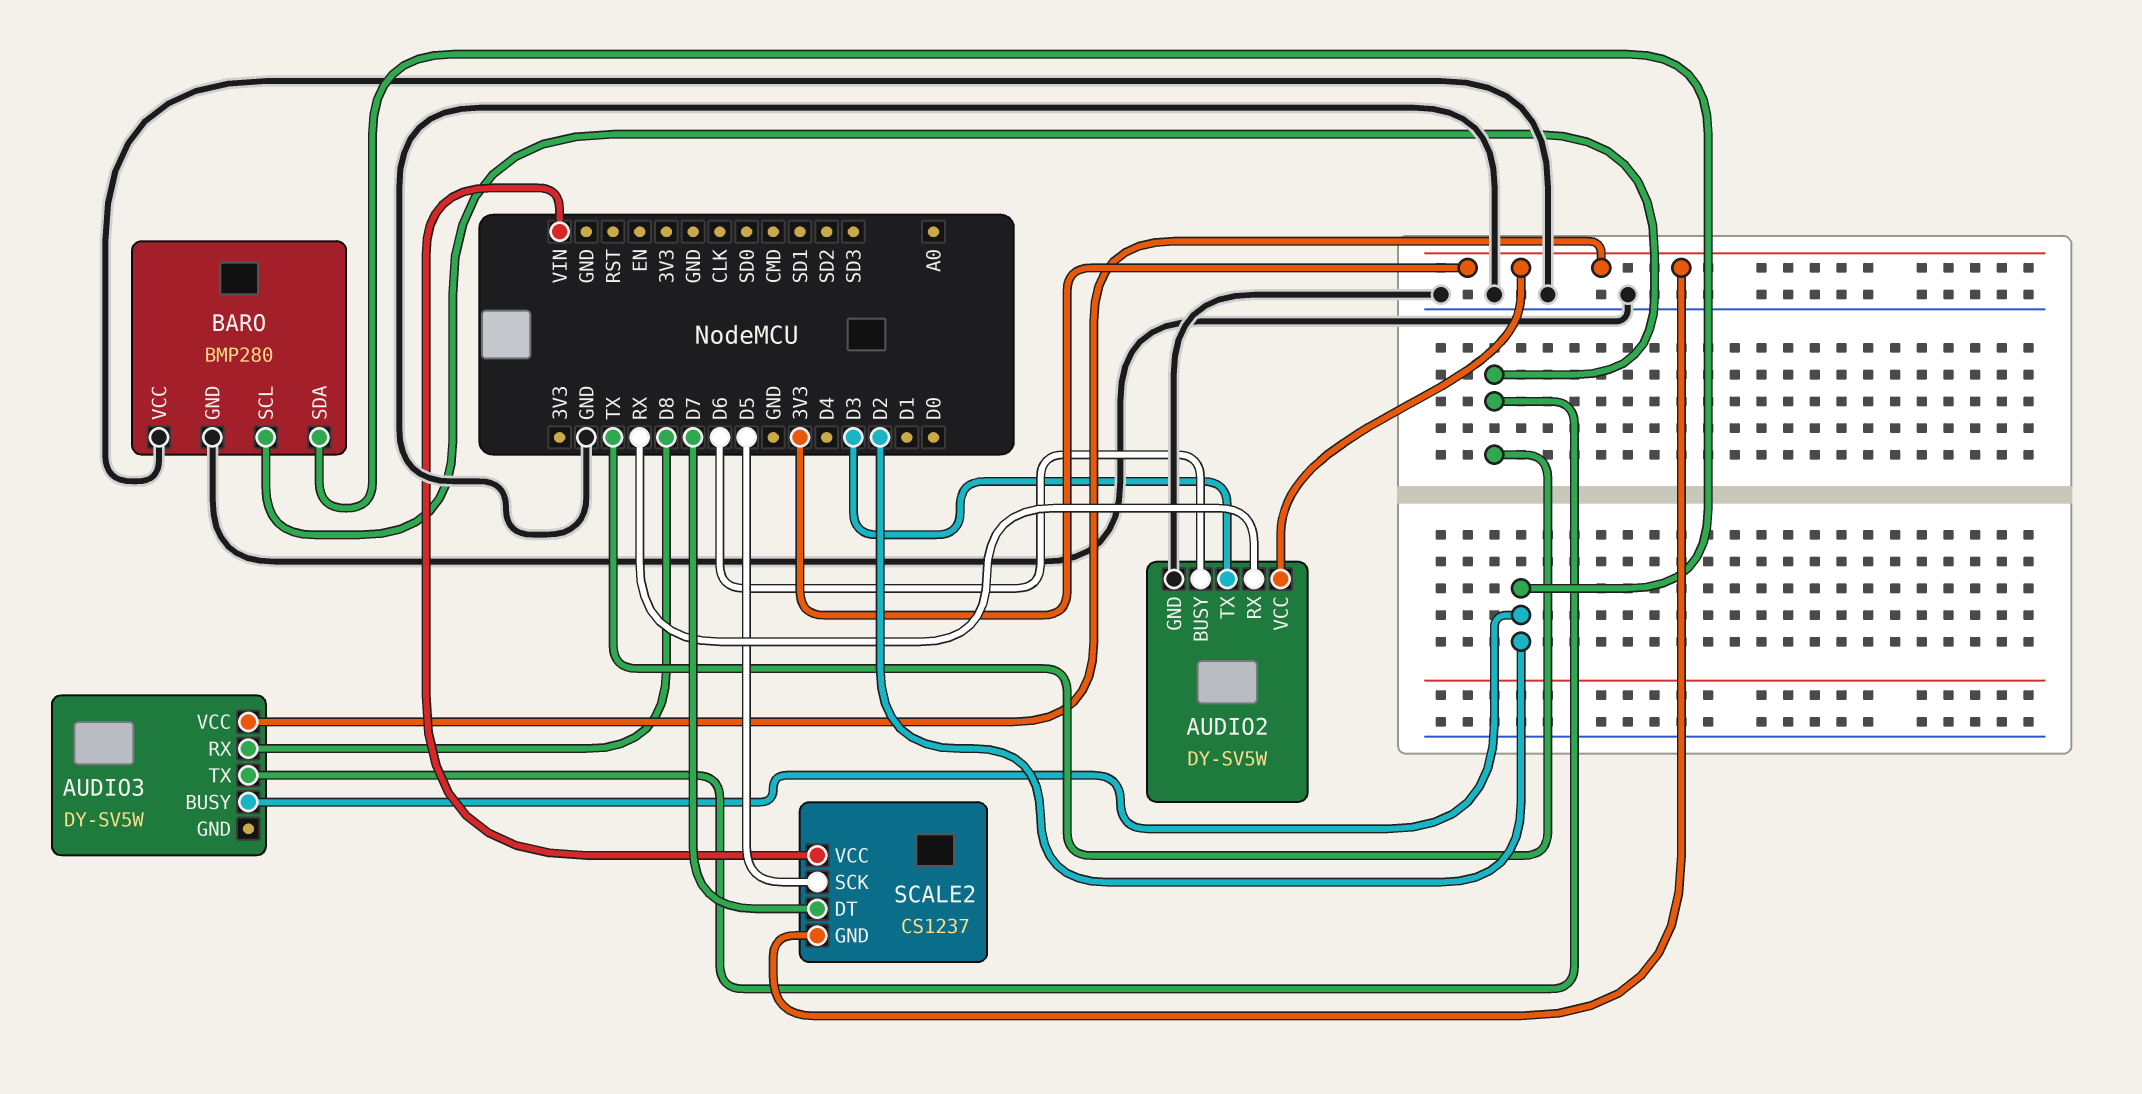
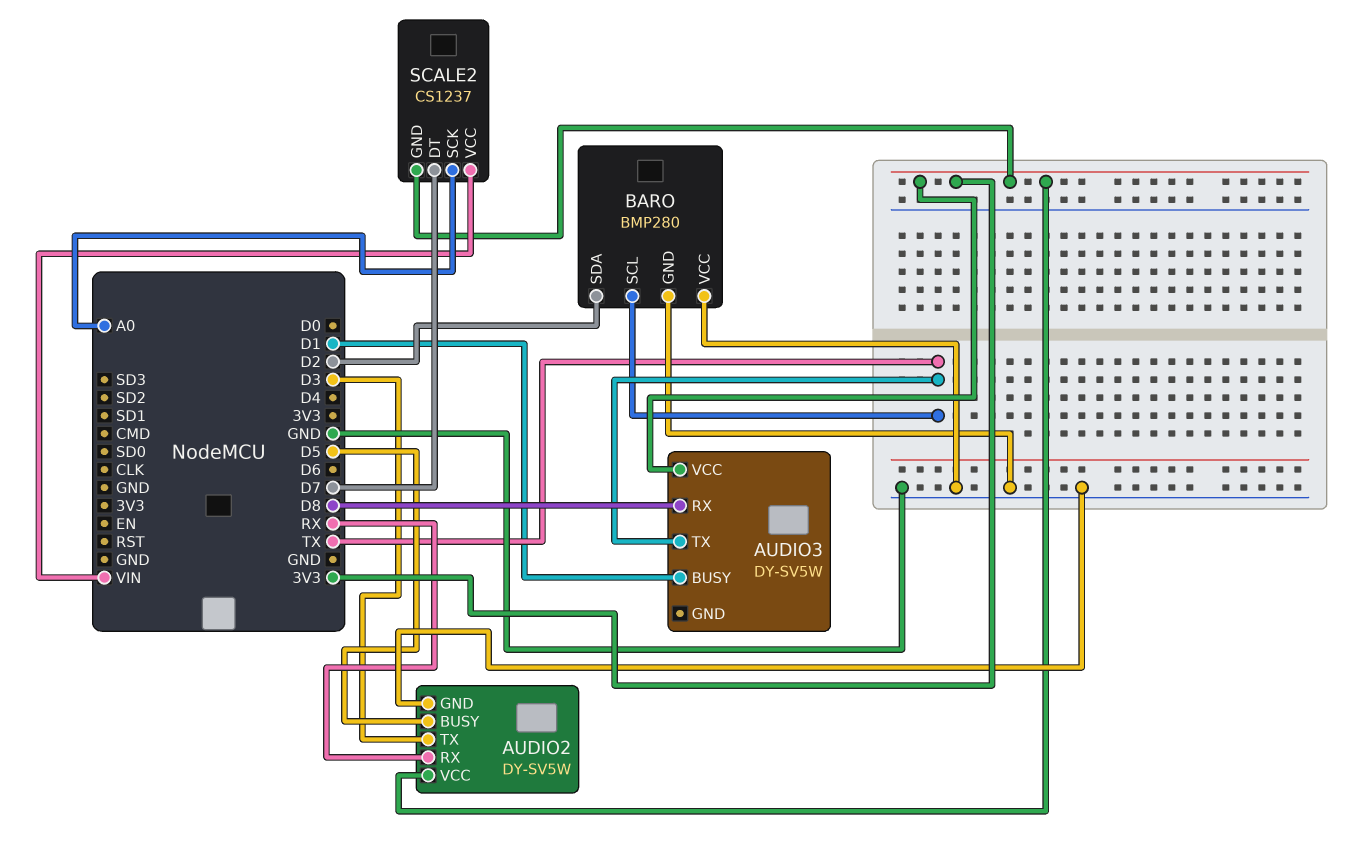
AUDIO2 pin BUSY: D6 -> D5
AUDIO3 pin BUSY: D2 -> D1
SCALE2 pin SCK: D5 -> A0

